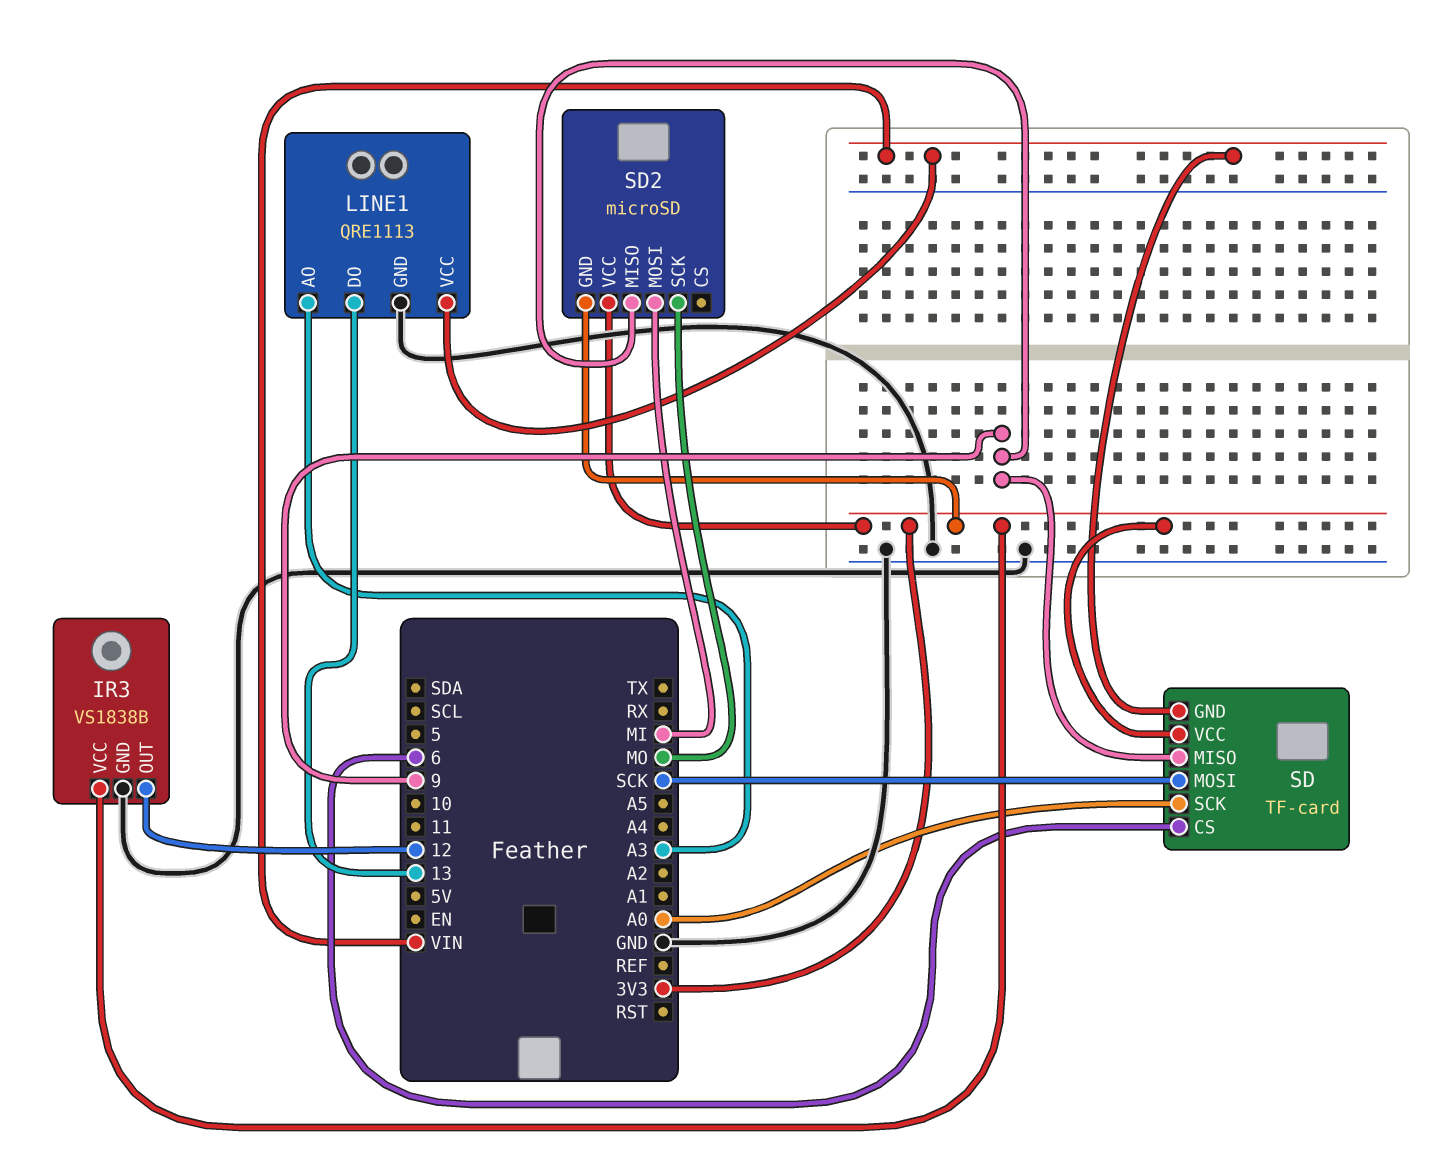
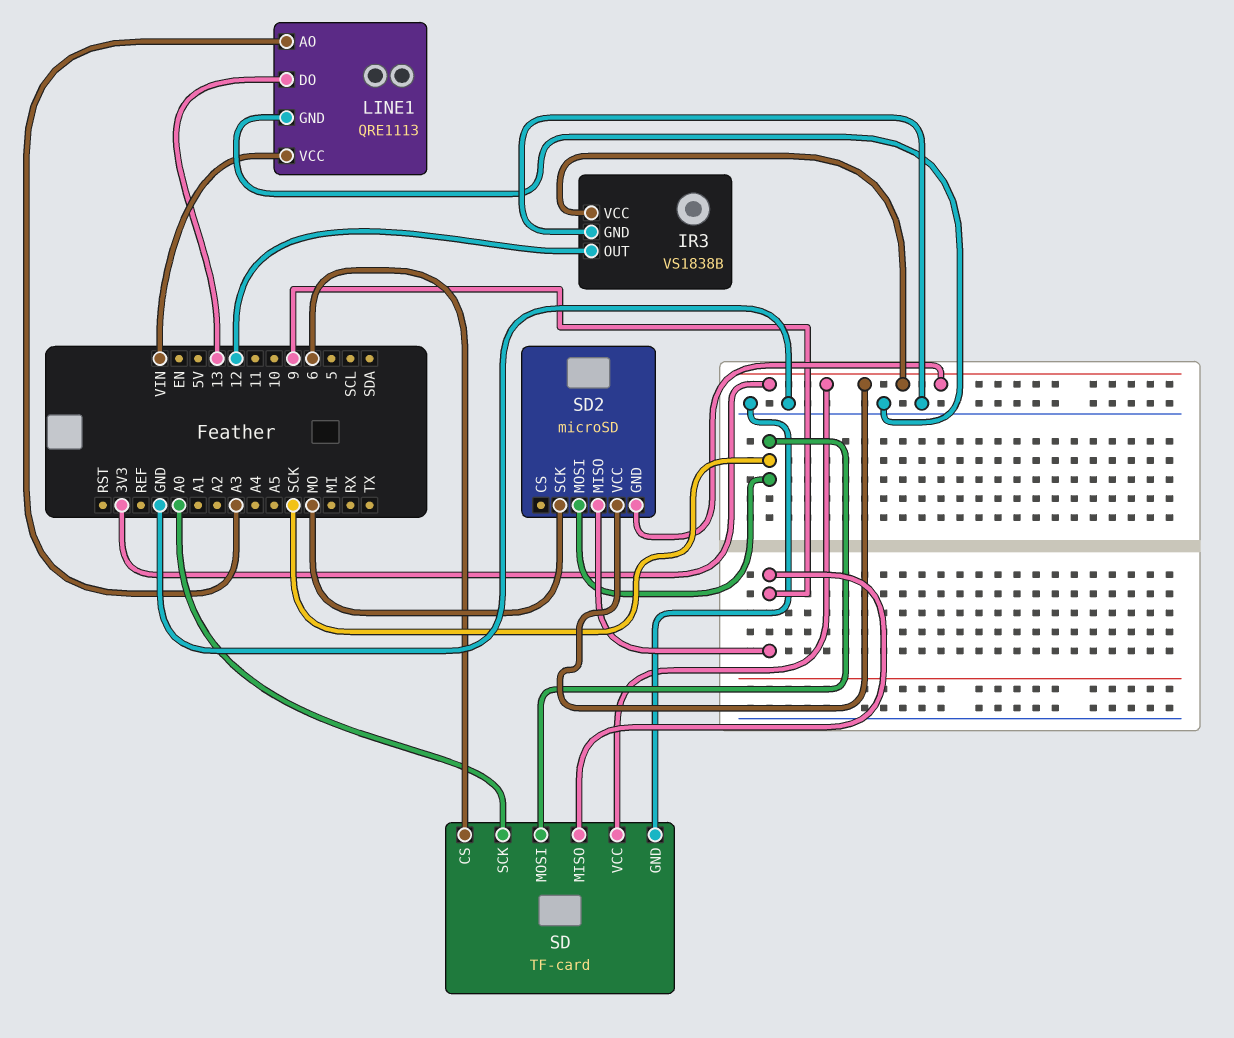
SD pin GND: VIN -> GND
SD2 pin MOSI: MI -> SCK

